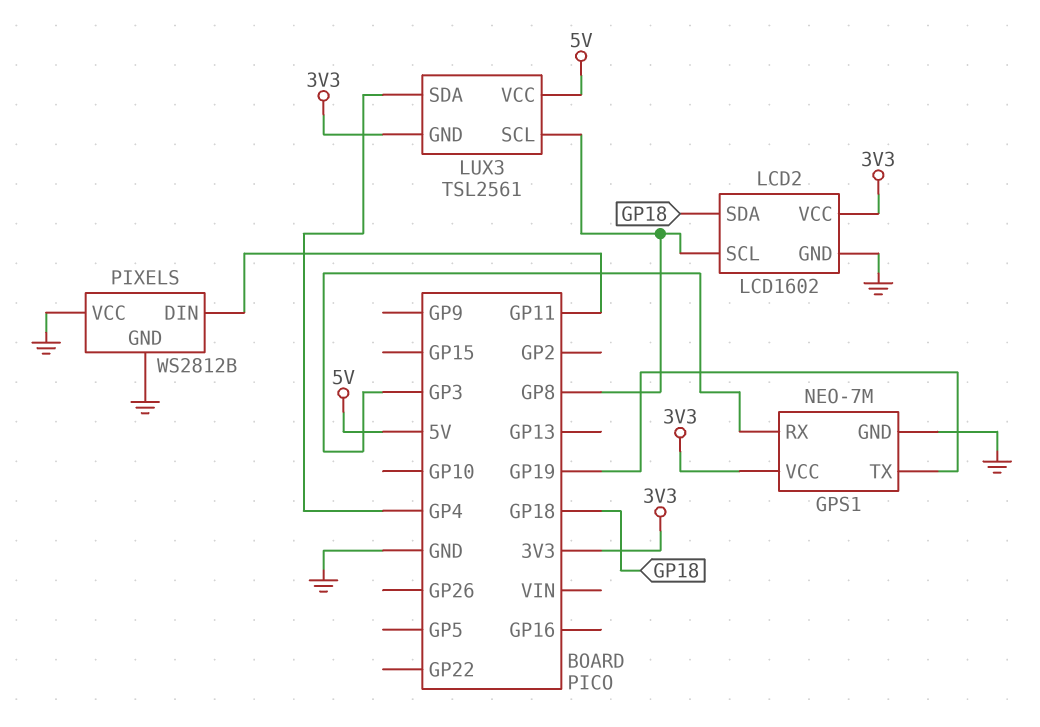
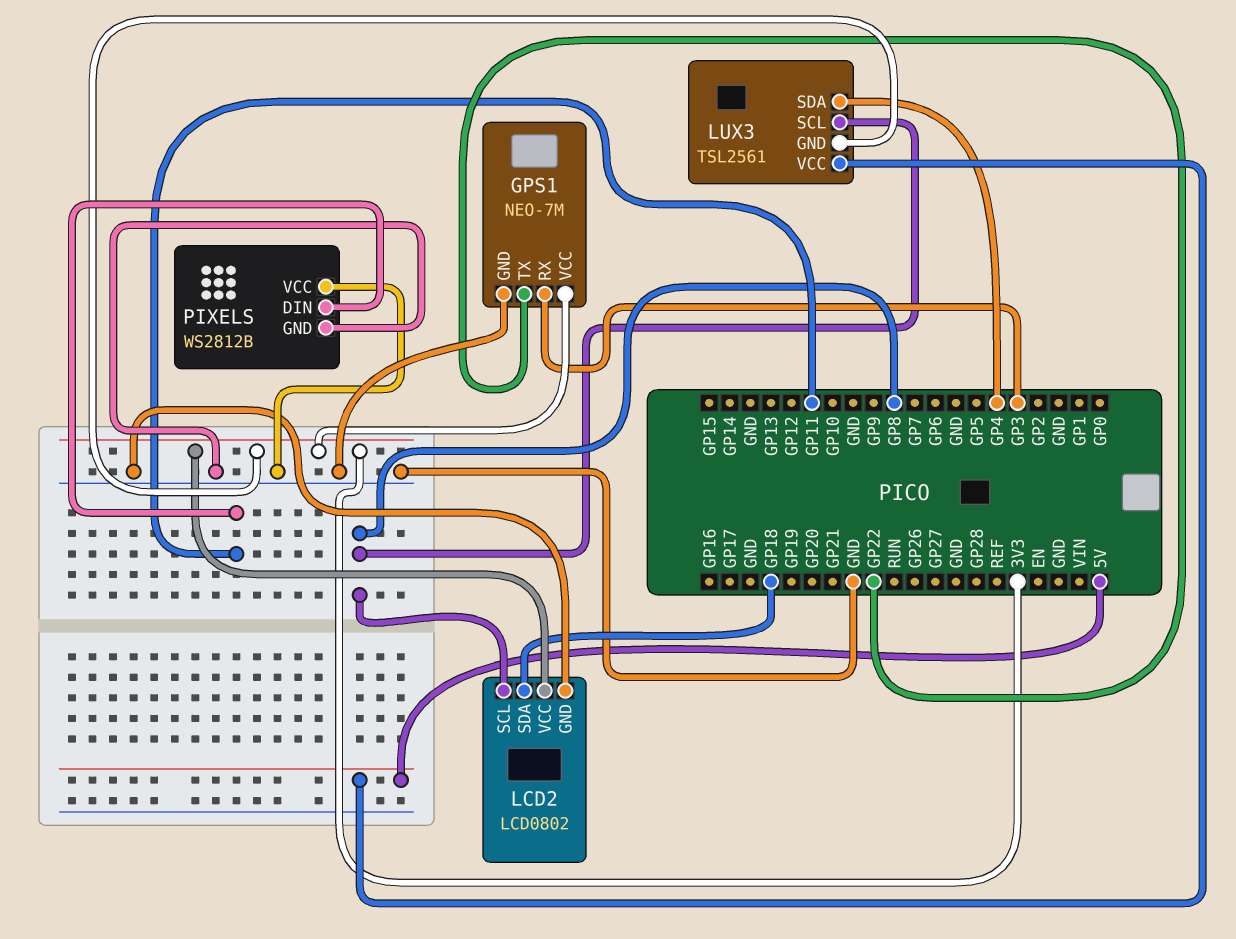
GPS1 pin TX: GP19 -> GP22
LCD2: LCD1602 -> LCD0802

